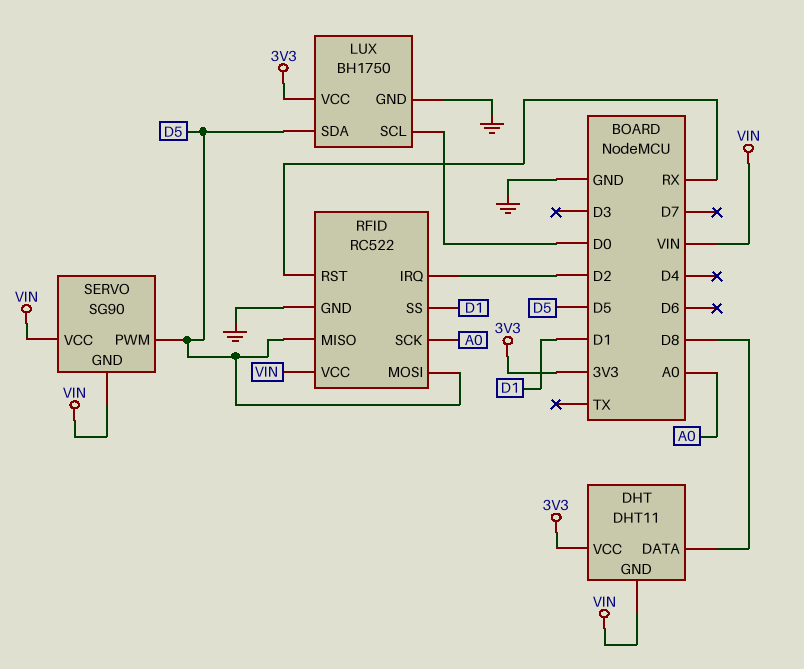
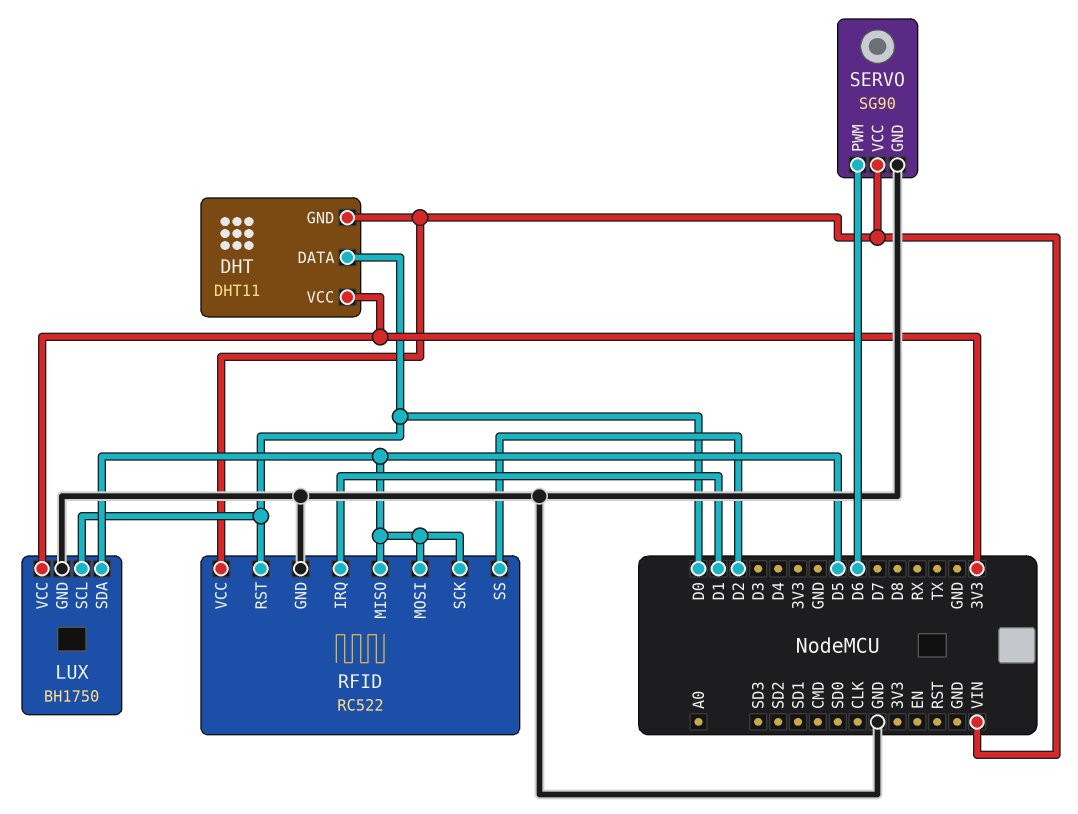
DHT pin DATA: D8 -> D0
RFID pin IRQ: D2 -> D1
RFID pin RST: RX -> D0
RFID pin SCK: A0 -> D5
RFID pin SS: D1 -> D2
SERVO pin GND: VIN -> GND
SERVO pin PWM: D5 -> D6

